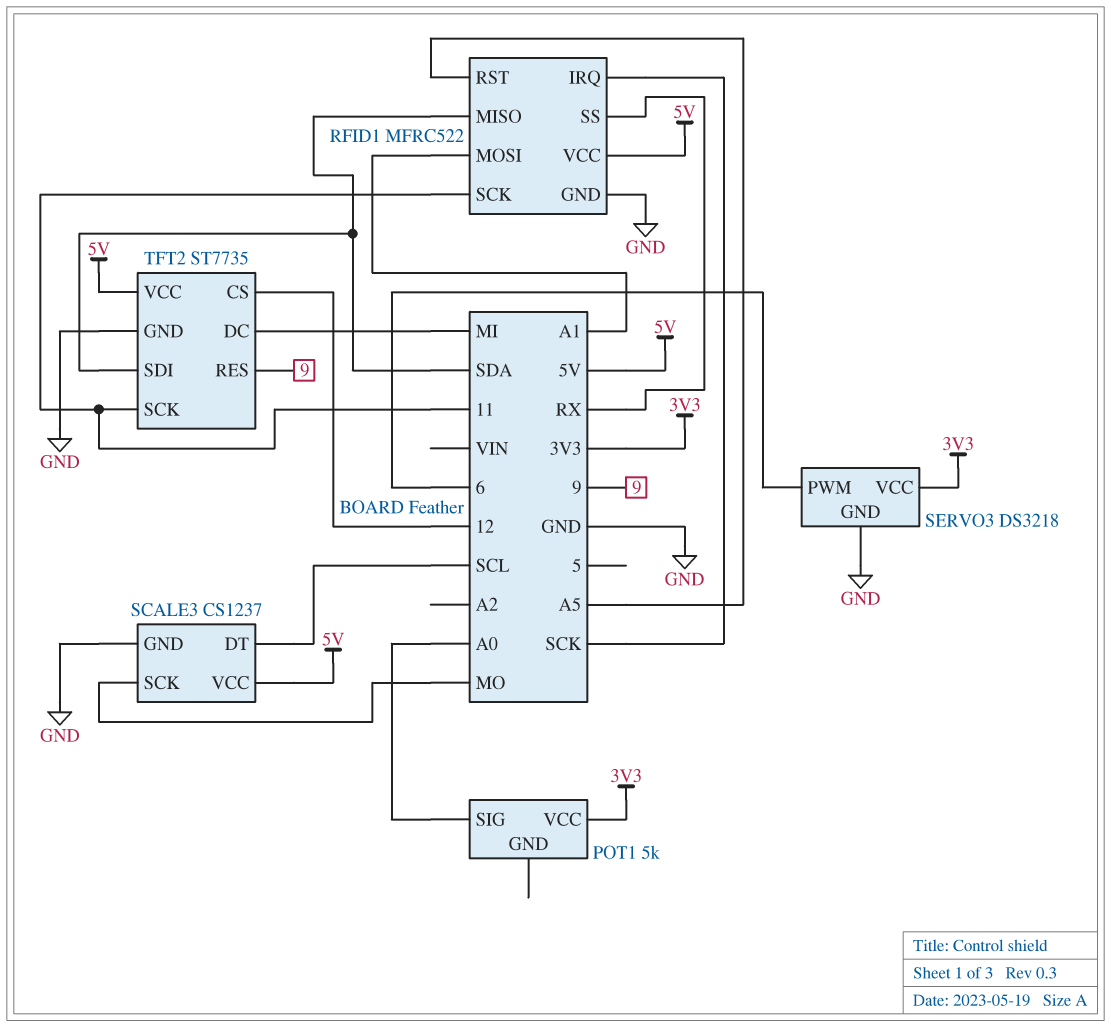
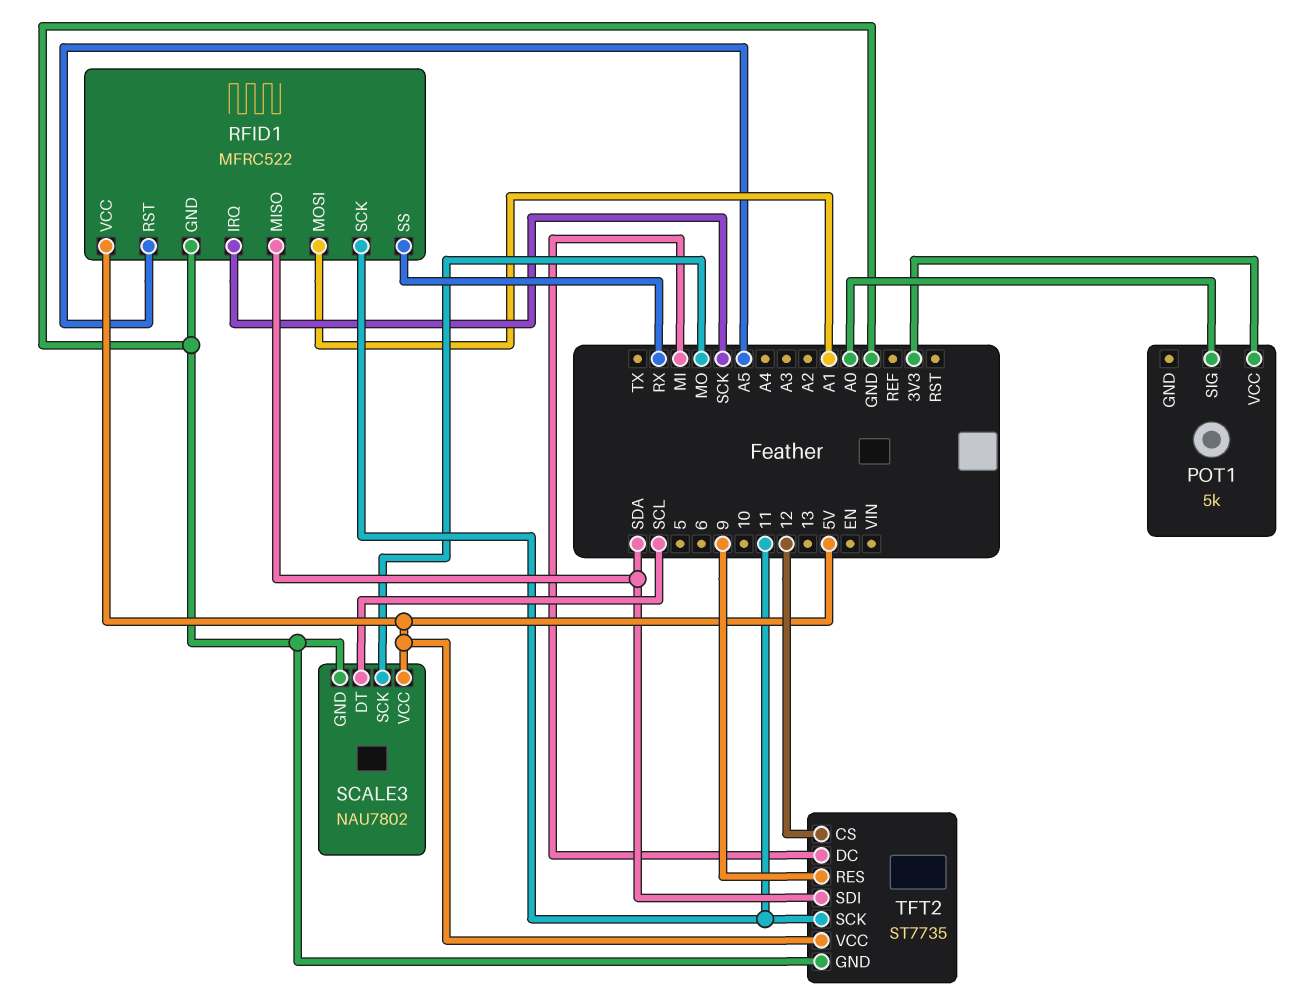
SCALE3: CS1237 -> NAU7802
SERVO3: DS3218 -> none
SERVO3 pin GND: GND -> none
SERVO3 pin PWM: 6 -> none
SERVO3 pin VCC: 3V3 -> none

